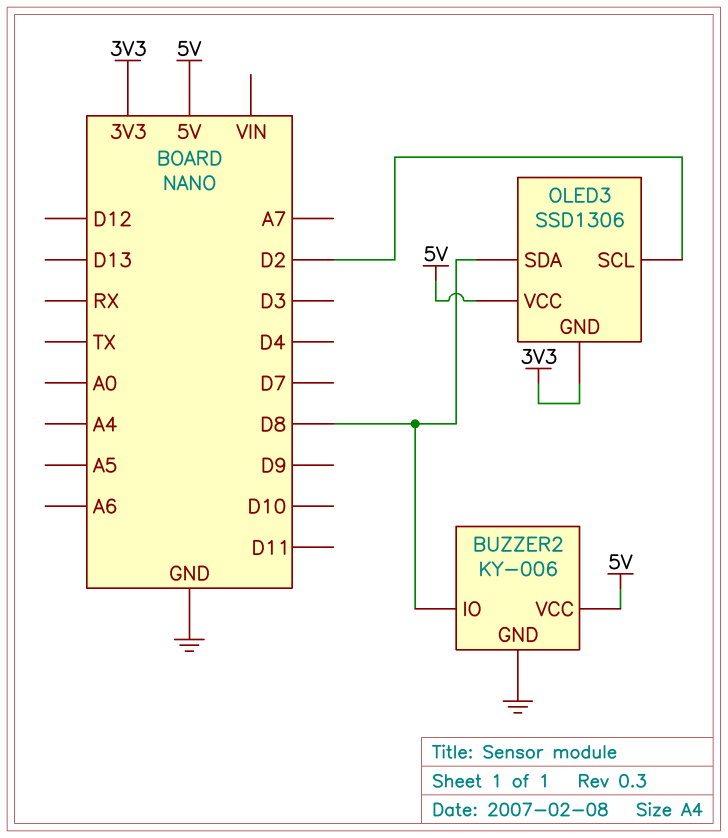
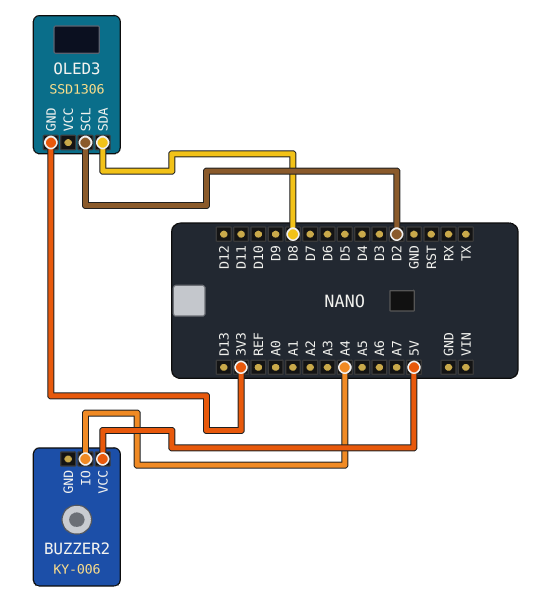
BUZZER2 pin GND: GND -> none
BUZZER2 pin IO: D8 -> A4
OLED3 pin VCC: 5V -> none

